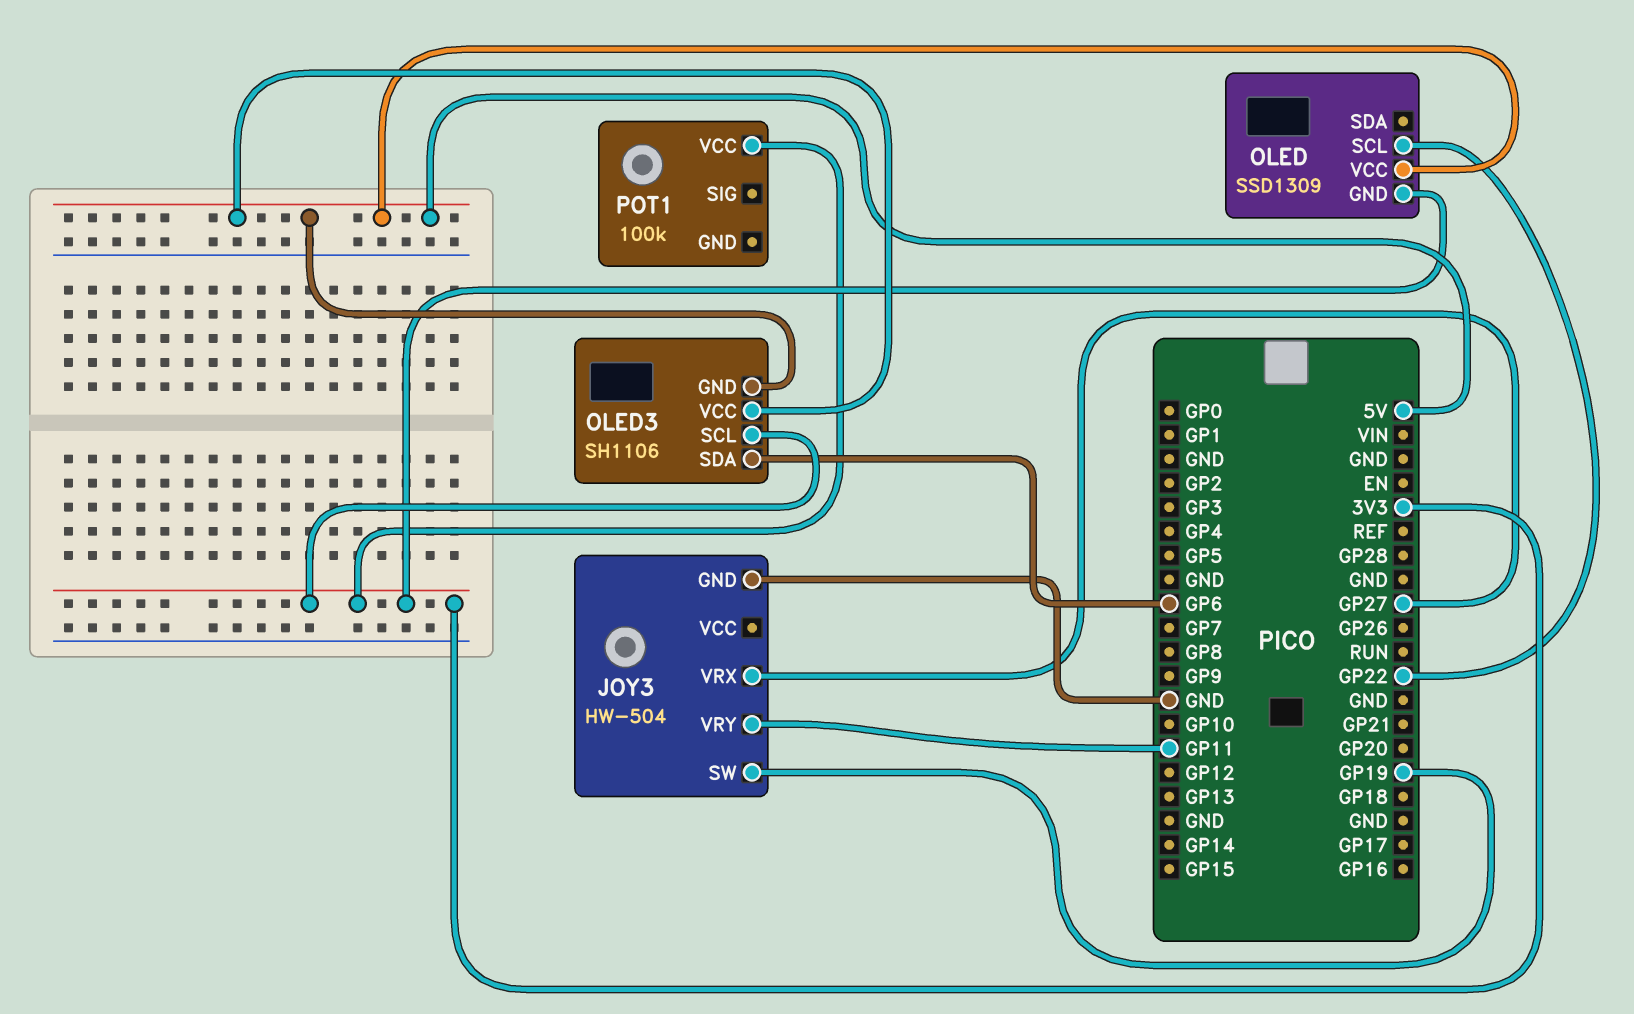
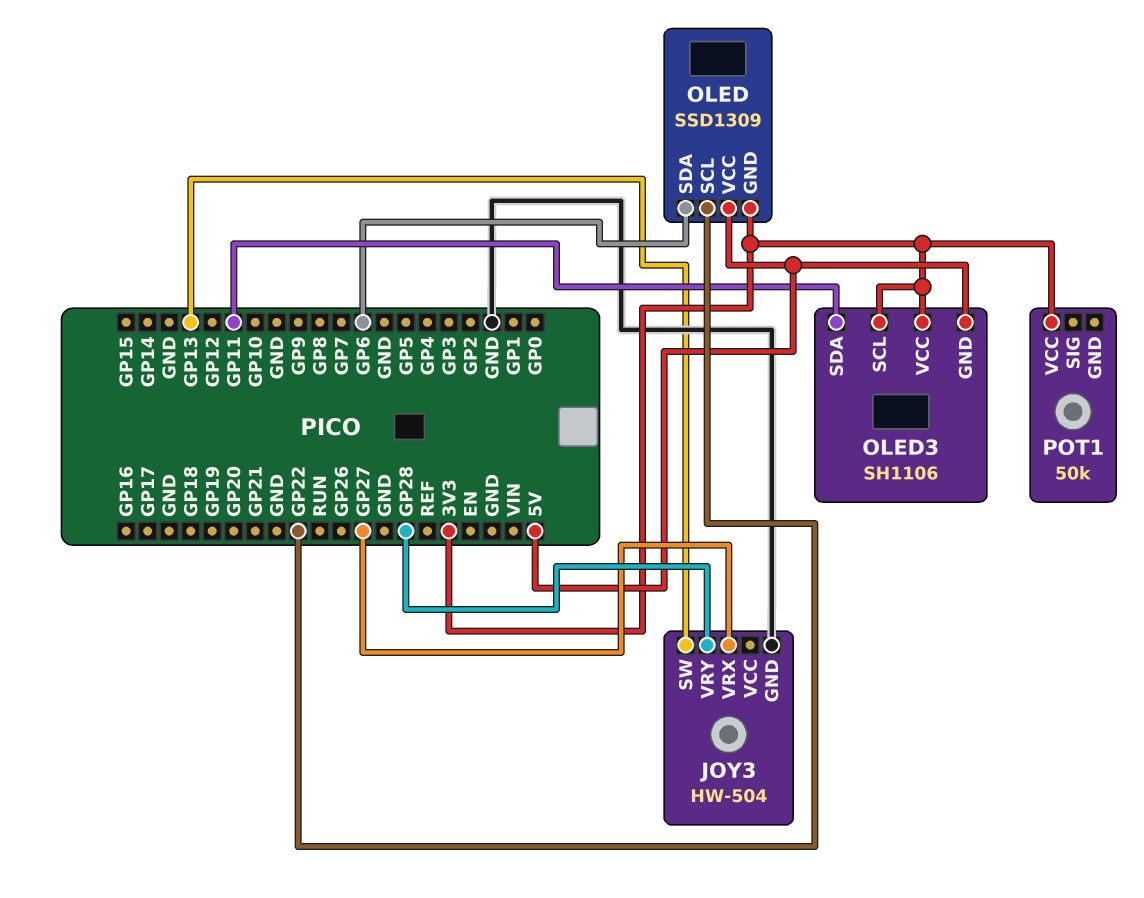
JOY3 pin SW: GP19 -> GP13
JOY3 pin VRY: GP11 -> GP28
OLED pin SDA: none -> GP6
OLED3 pin SDA: GP6 -> GP11
OLED3 pin VCC: 5V -> 3V3
POT1: 100k -> 50k

